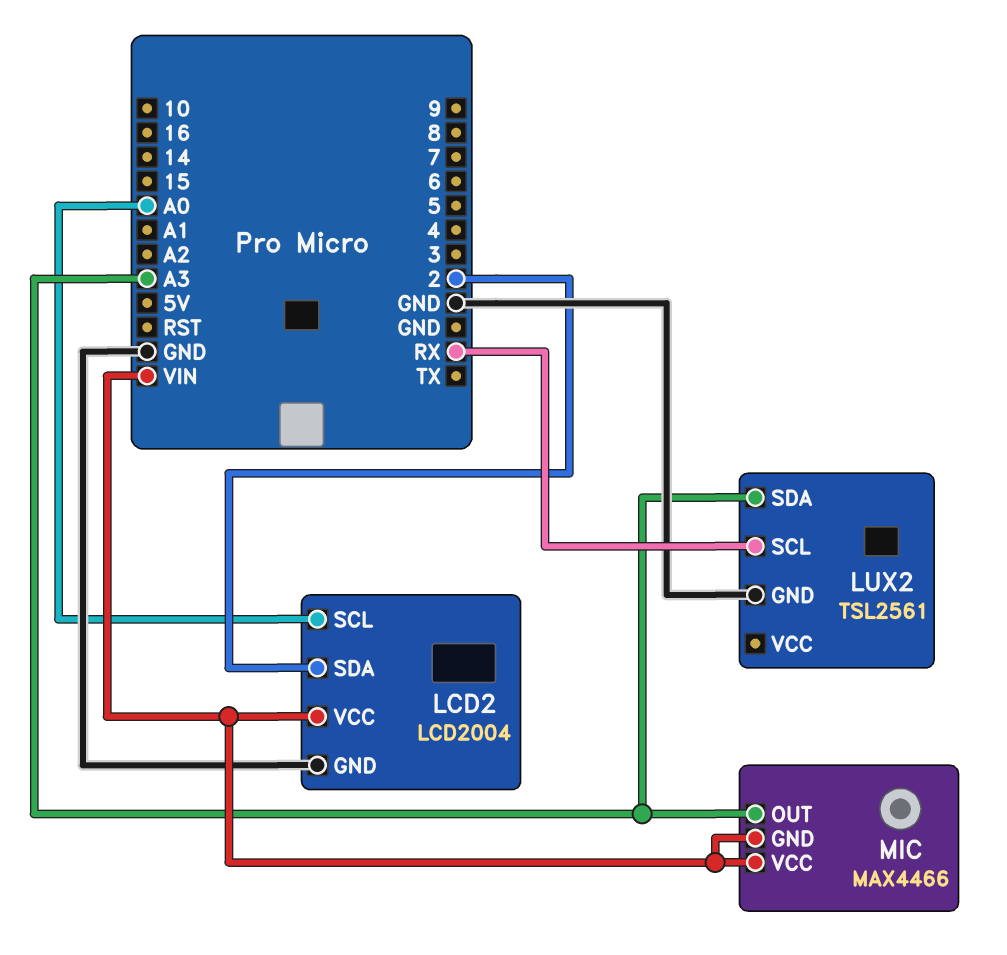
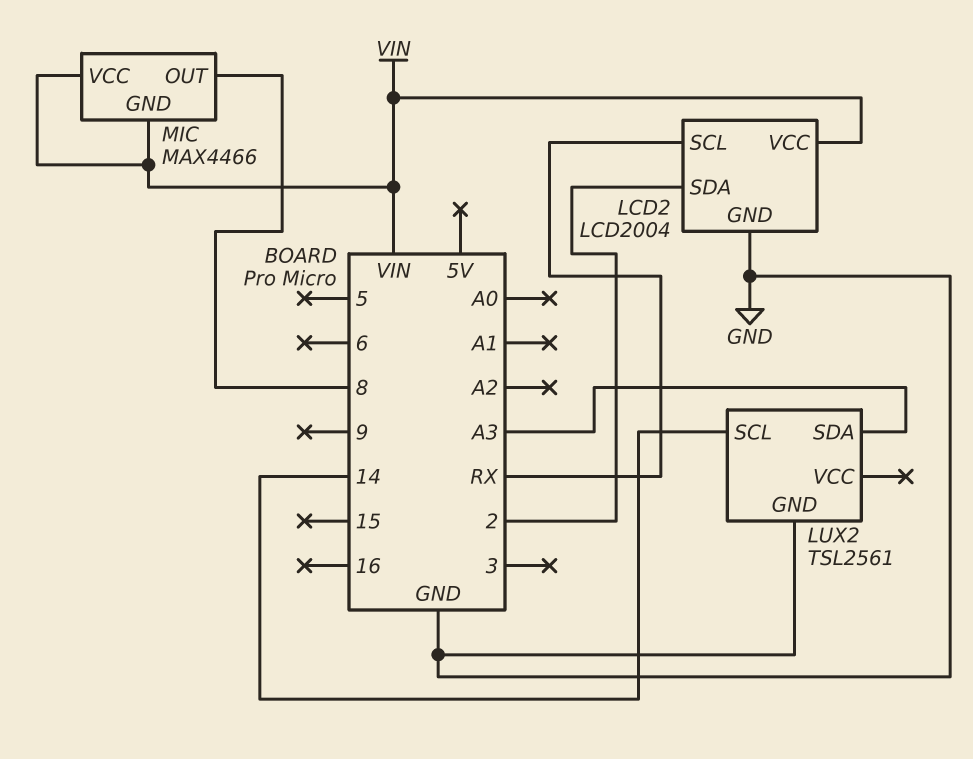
LCD2 pin SCL: A0 -> RX
LUX2 pin SCL: RX -> 14
MIC pin OUT: A3 -> 8

